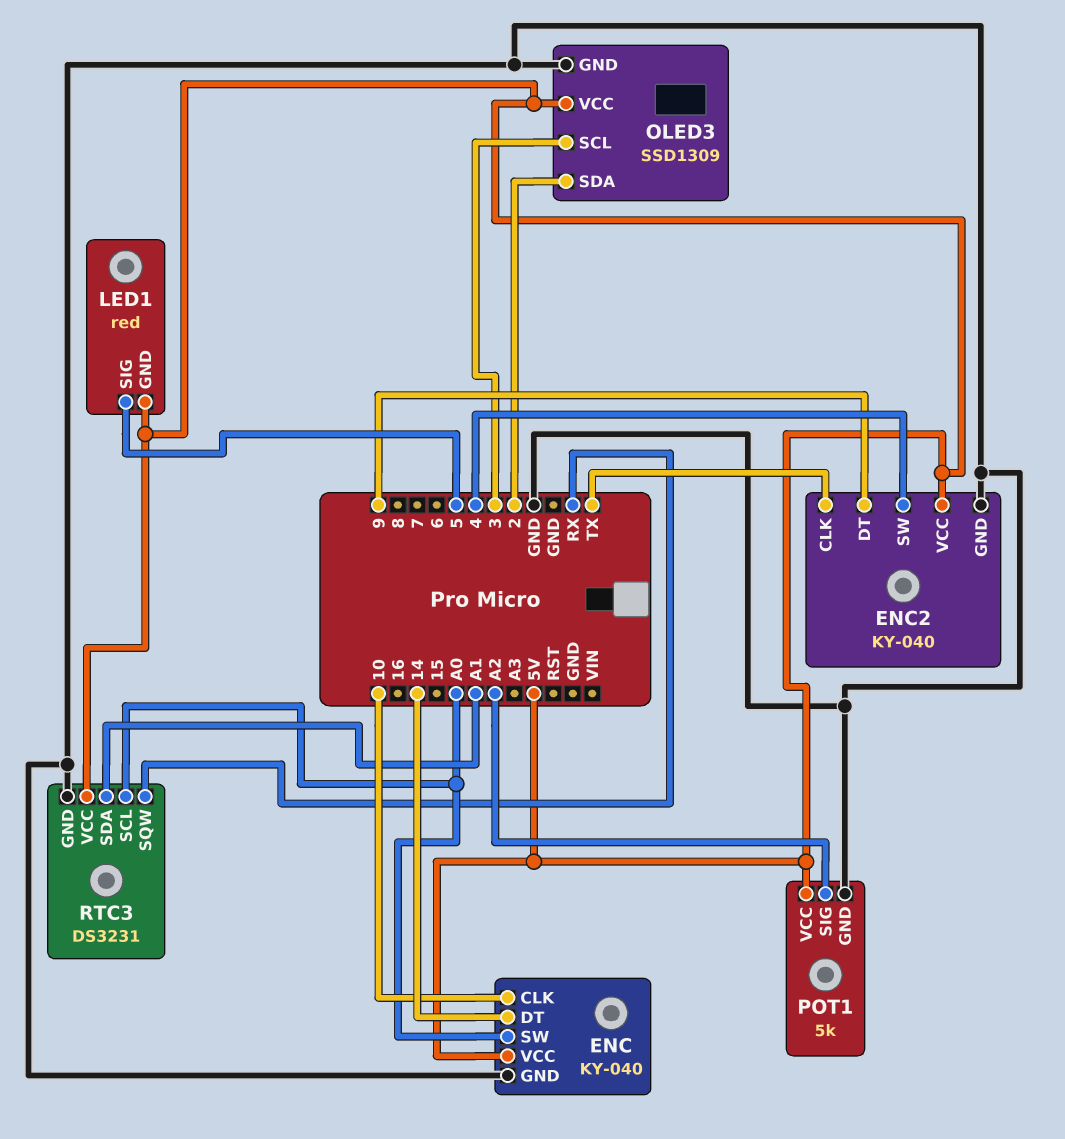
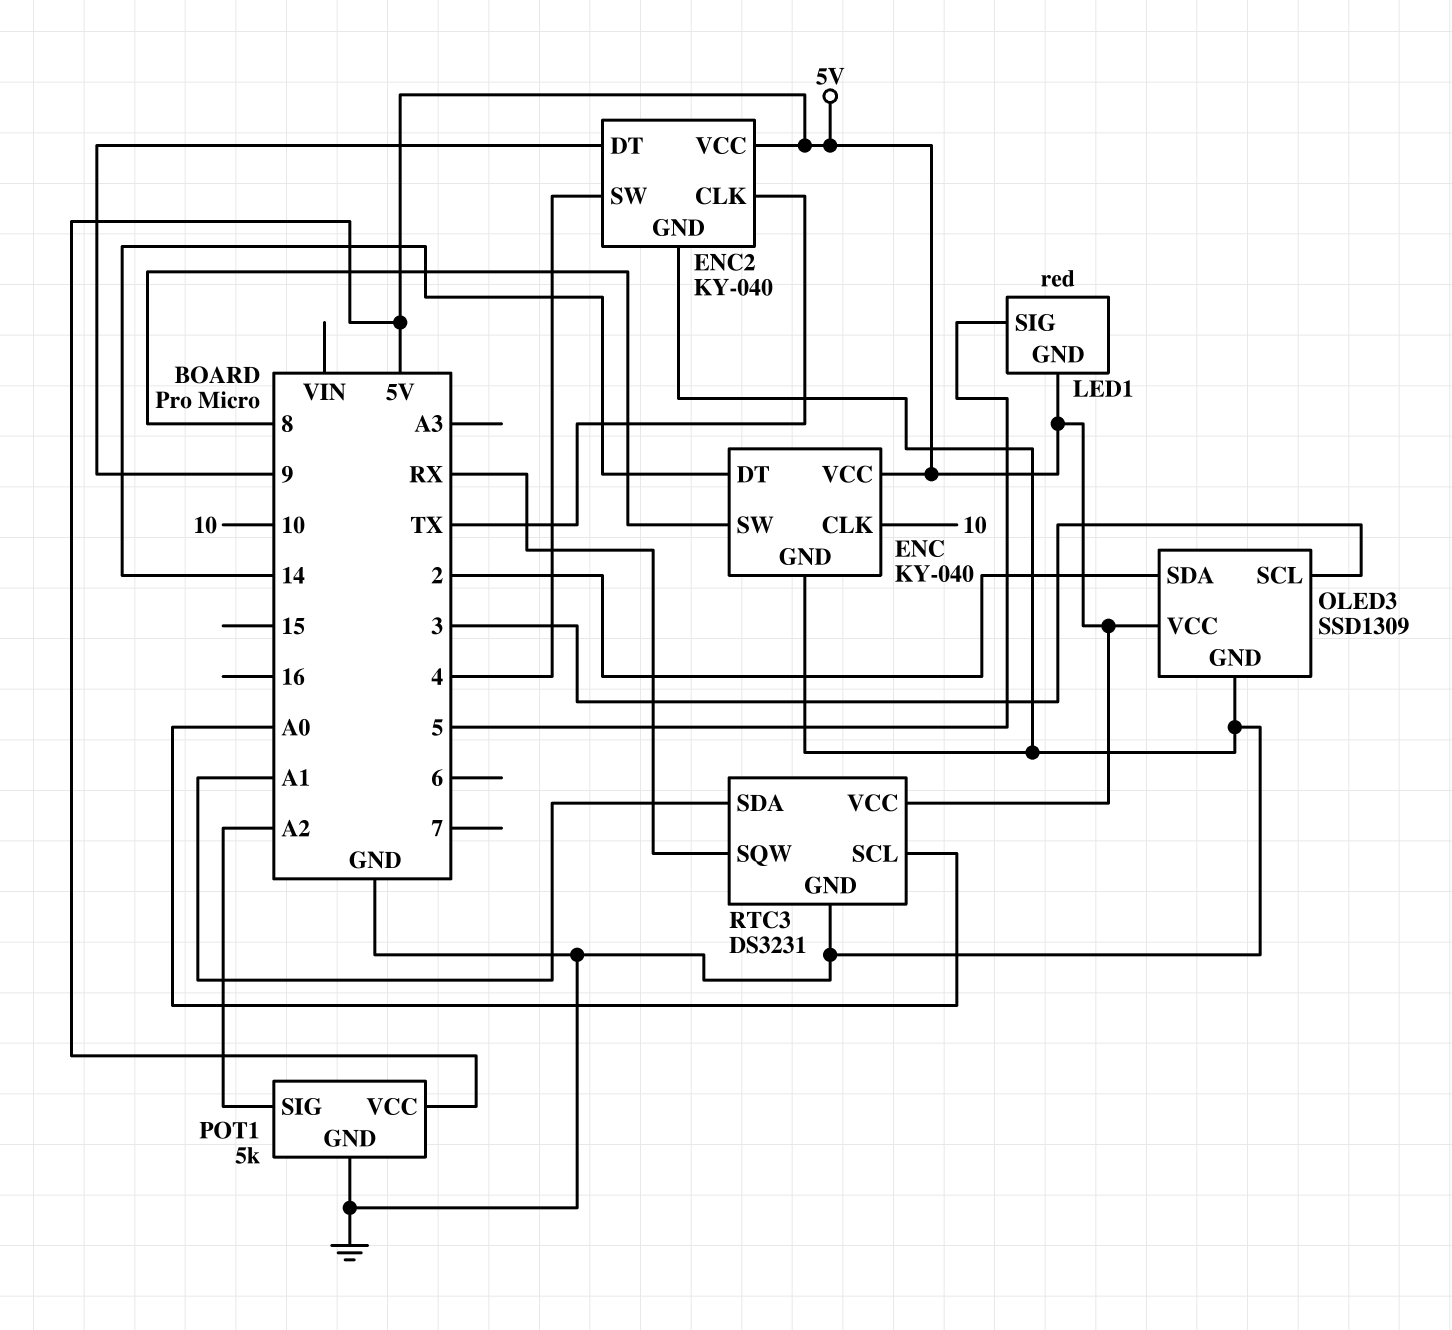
ENC pin SW: A0 -> 8

